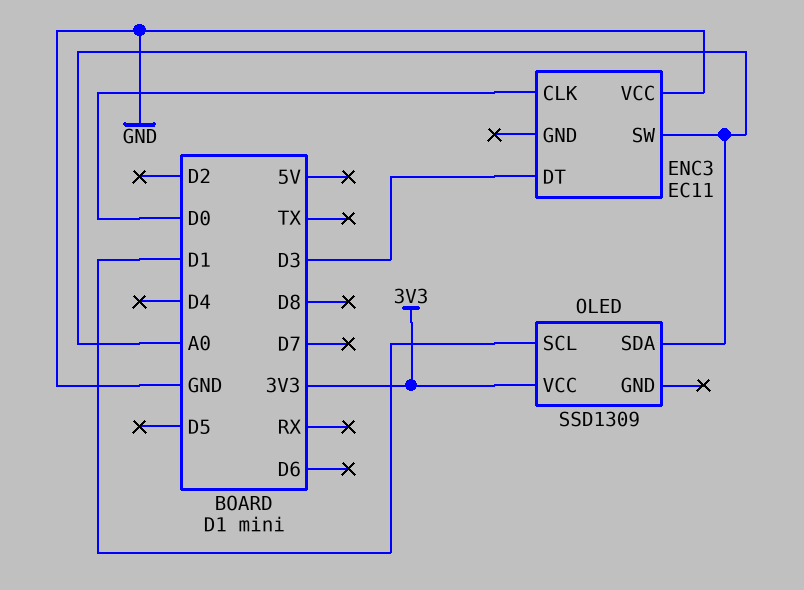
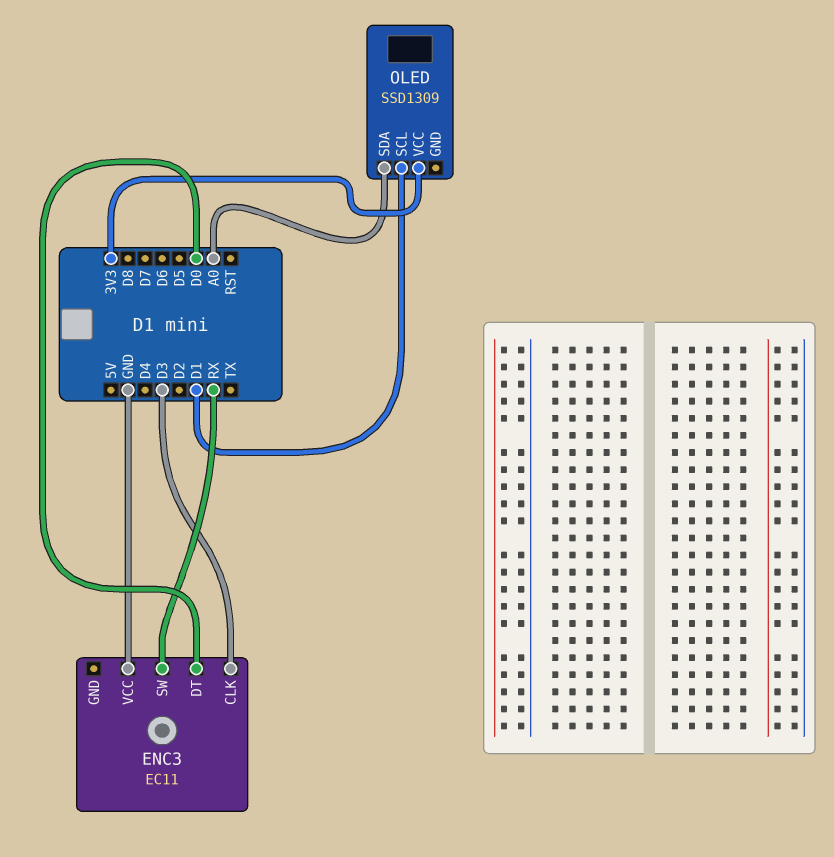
ENC3 pin CLK: D0 -> D3
ENC3 pin DT: D3 -> D0
ENC3 pin SW: A0 -> RX

